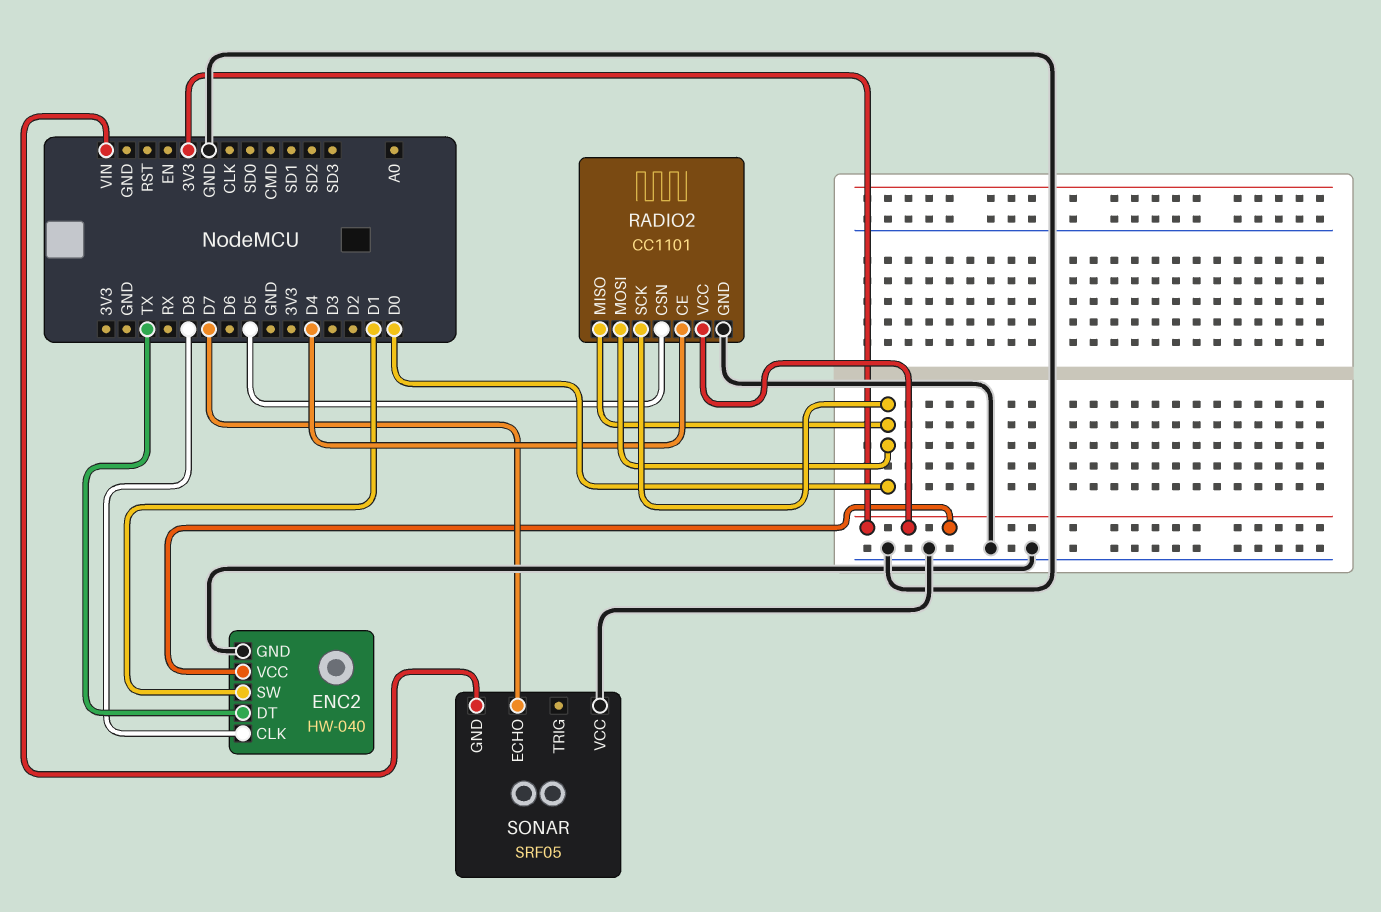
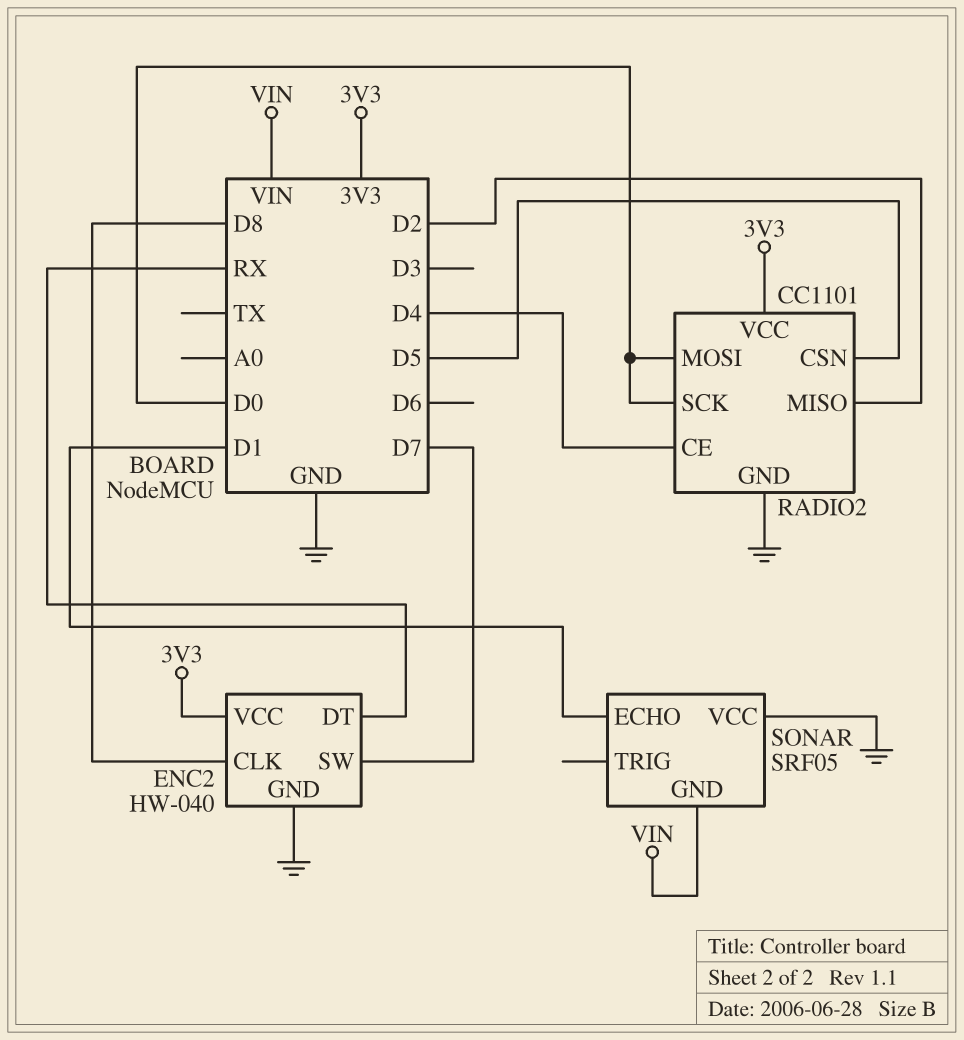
ENC2 pin DT: TX -> RX
ENC2 pin SW: D1 -> D7
RADIO2 pin MISO: D0 -> D2
SONAR pin ECHO: D7 -> D1

